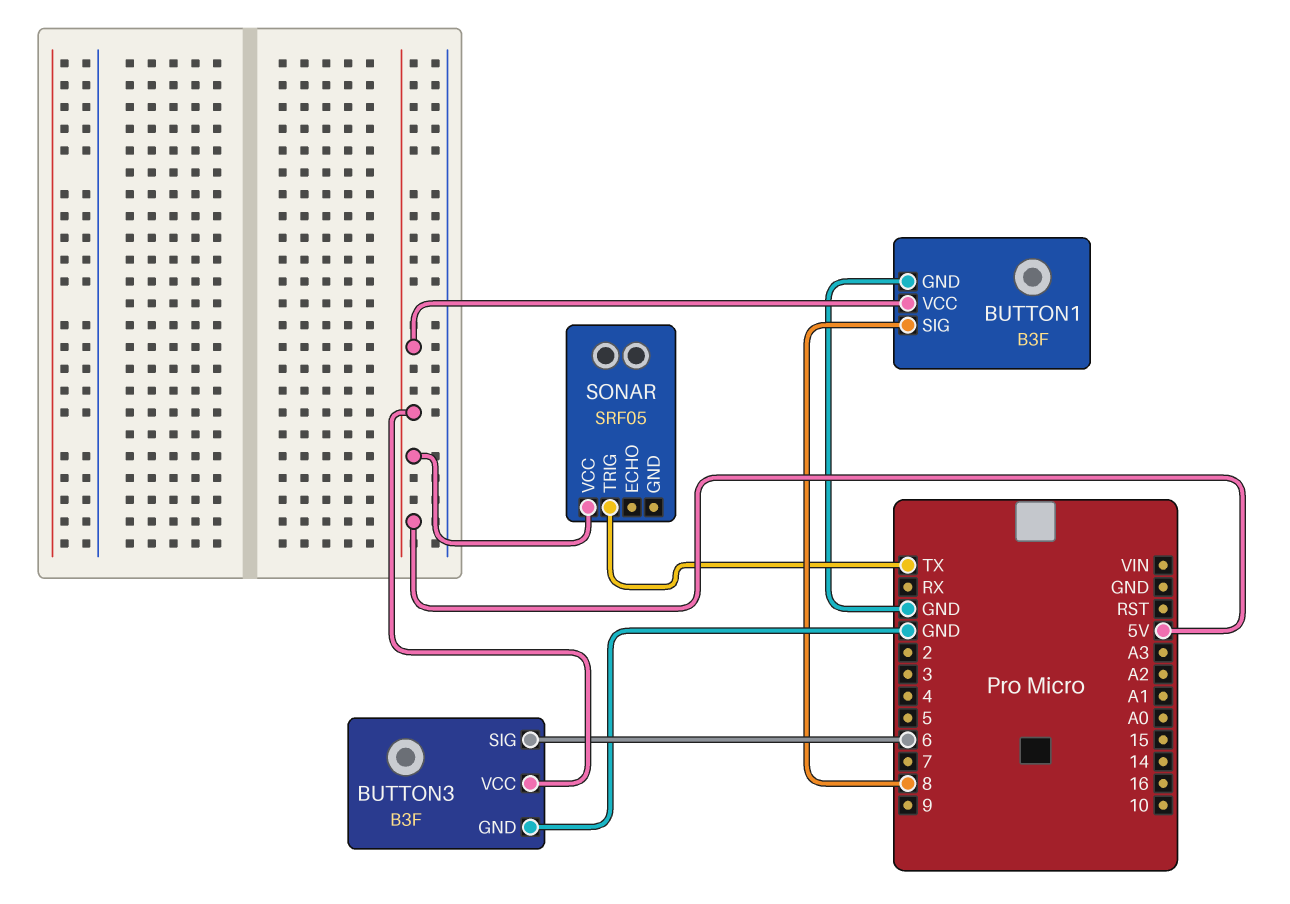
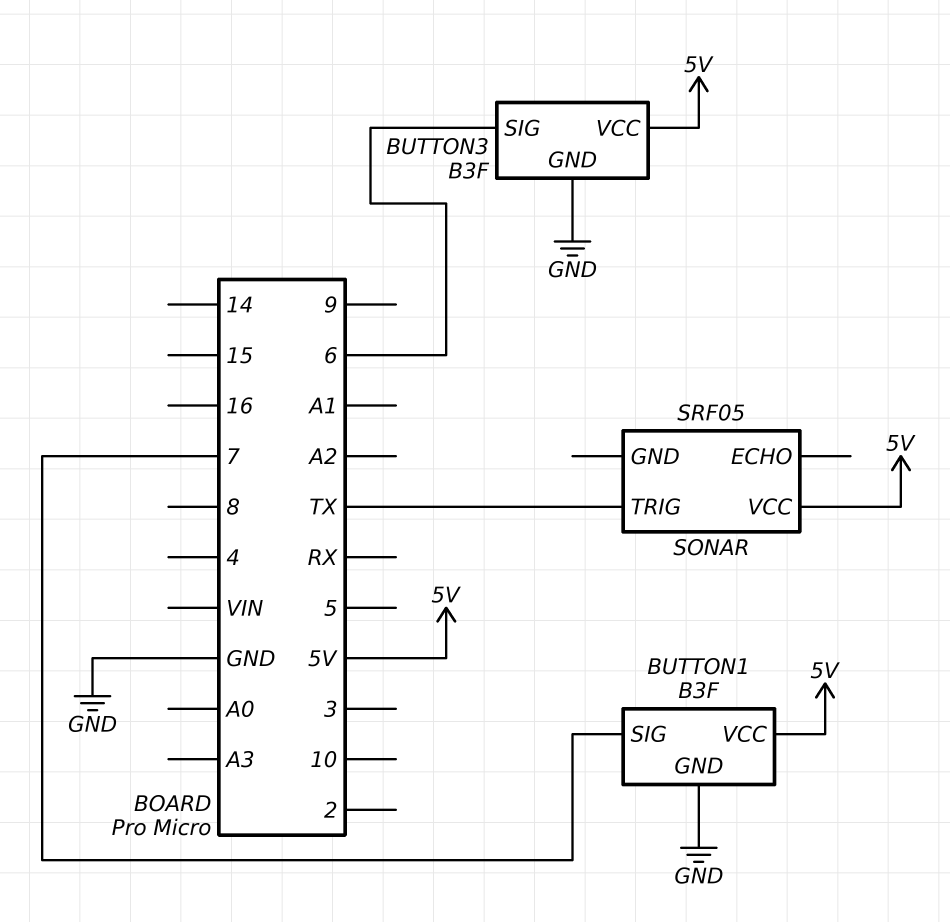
BUTTON1 pin SIG: 8 -> 7

